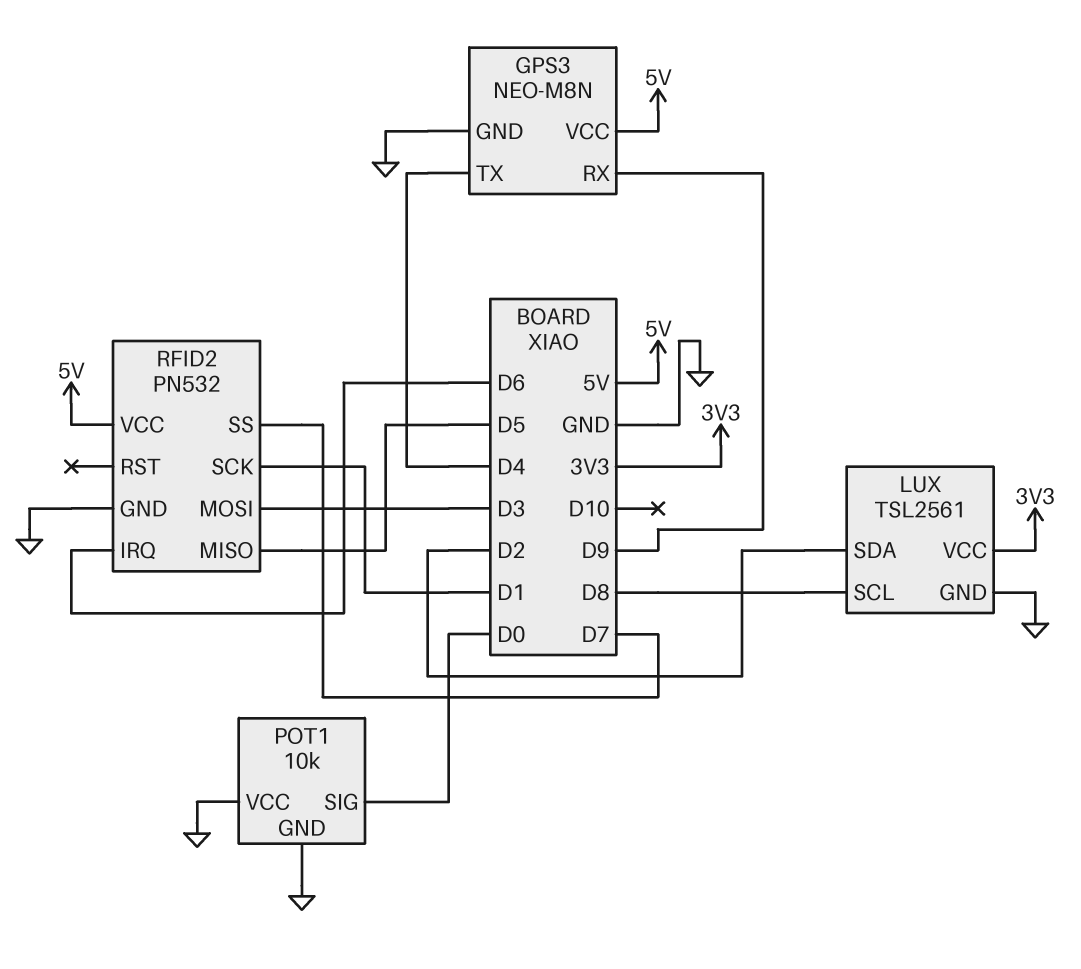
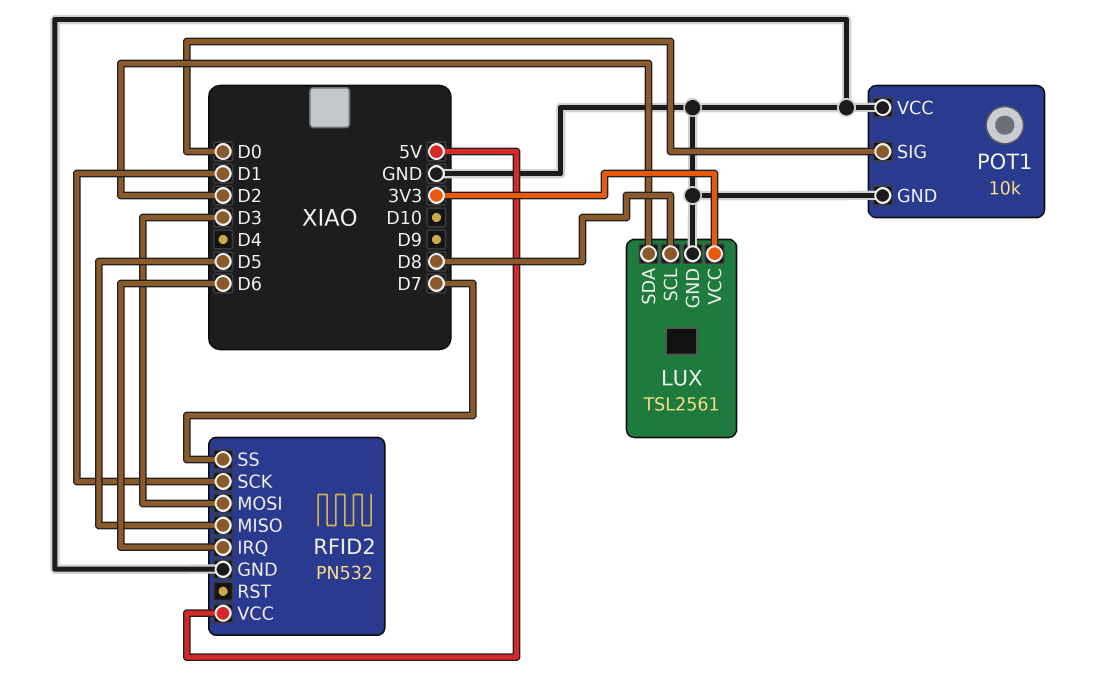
GPS3: NEO-M8N -> none
GPS3 pin GND: GND -> none
GPS3 pin RX: D9 -> none
GPS3 pin TX: D4 -> none
GPS3 pin VCC: 5V -> none

